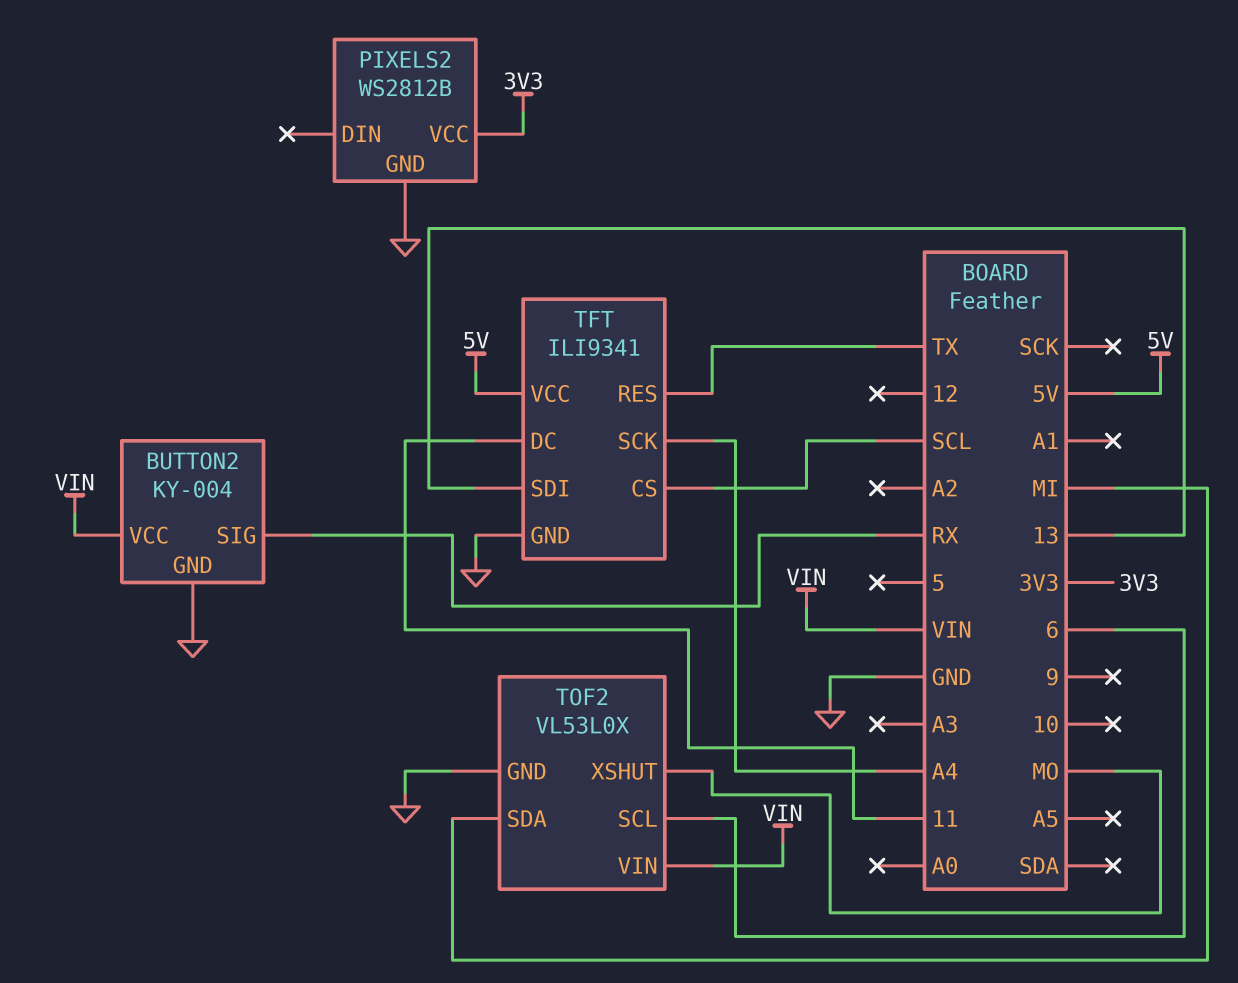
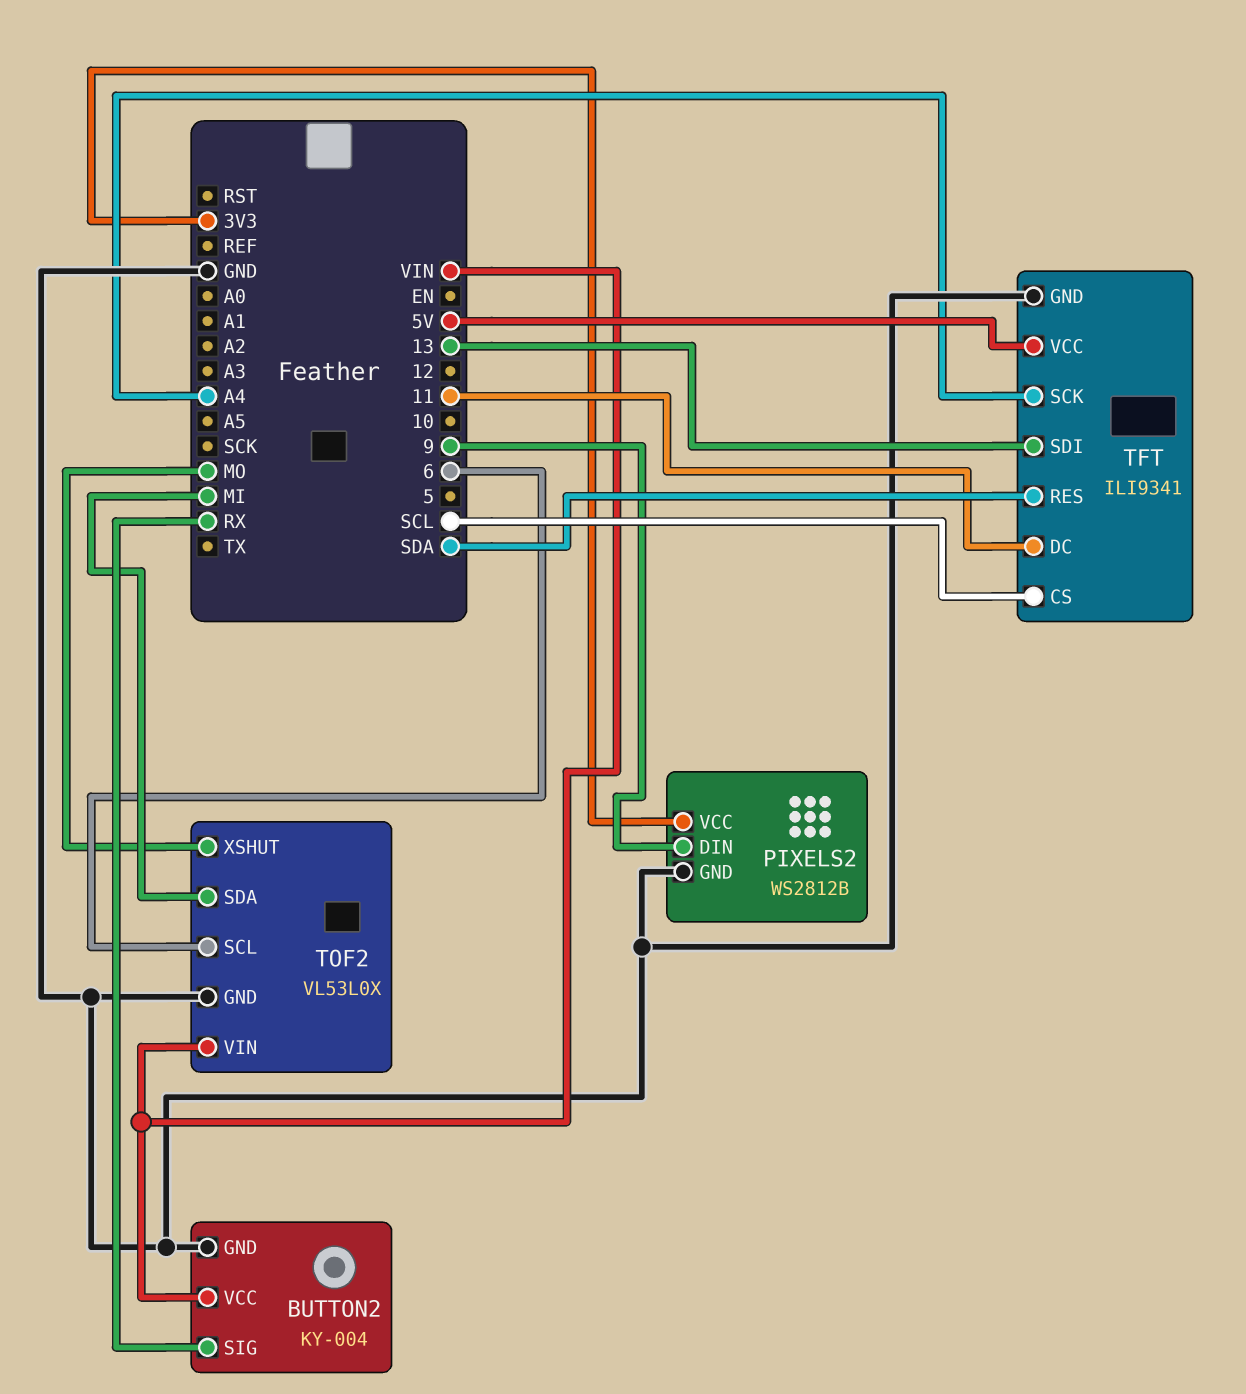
PIXELS2 pin DIN: none -> 9
TFT pin RES: TX -> SDA

